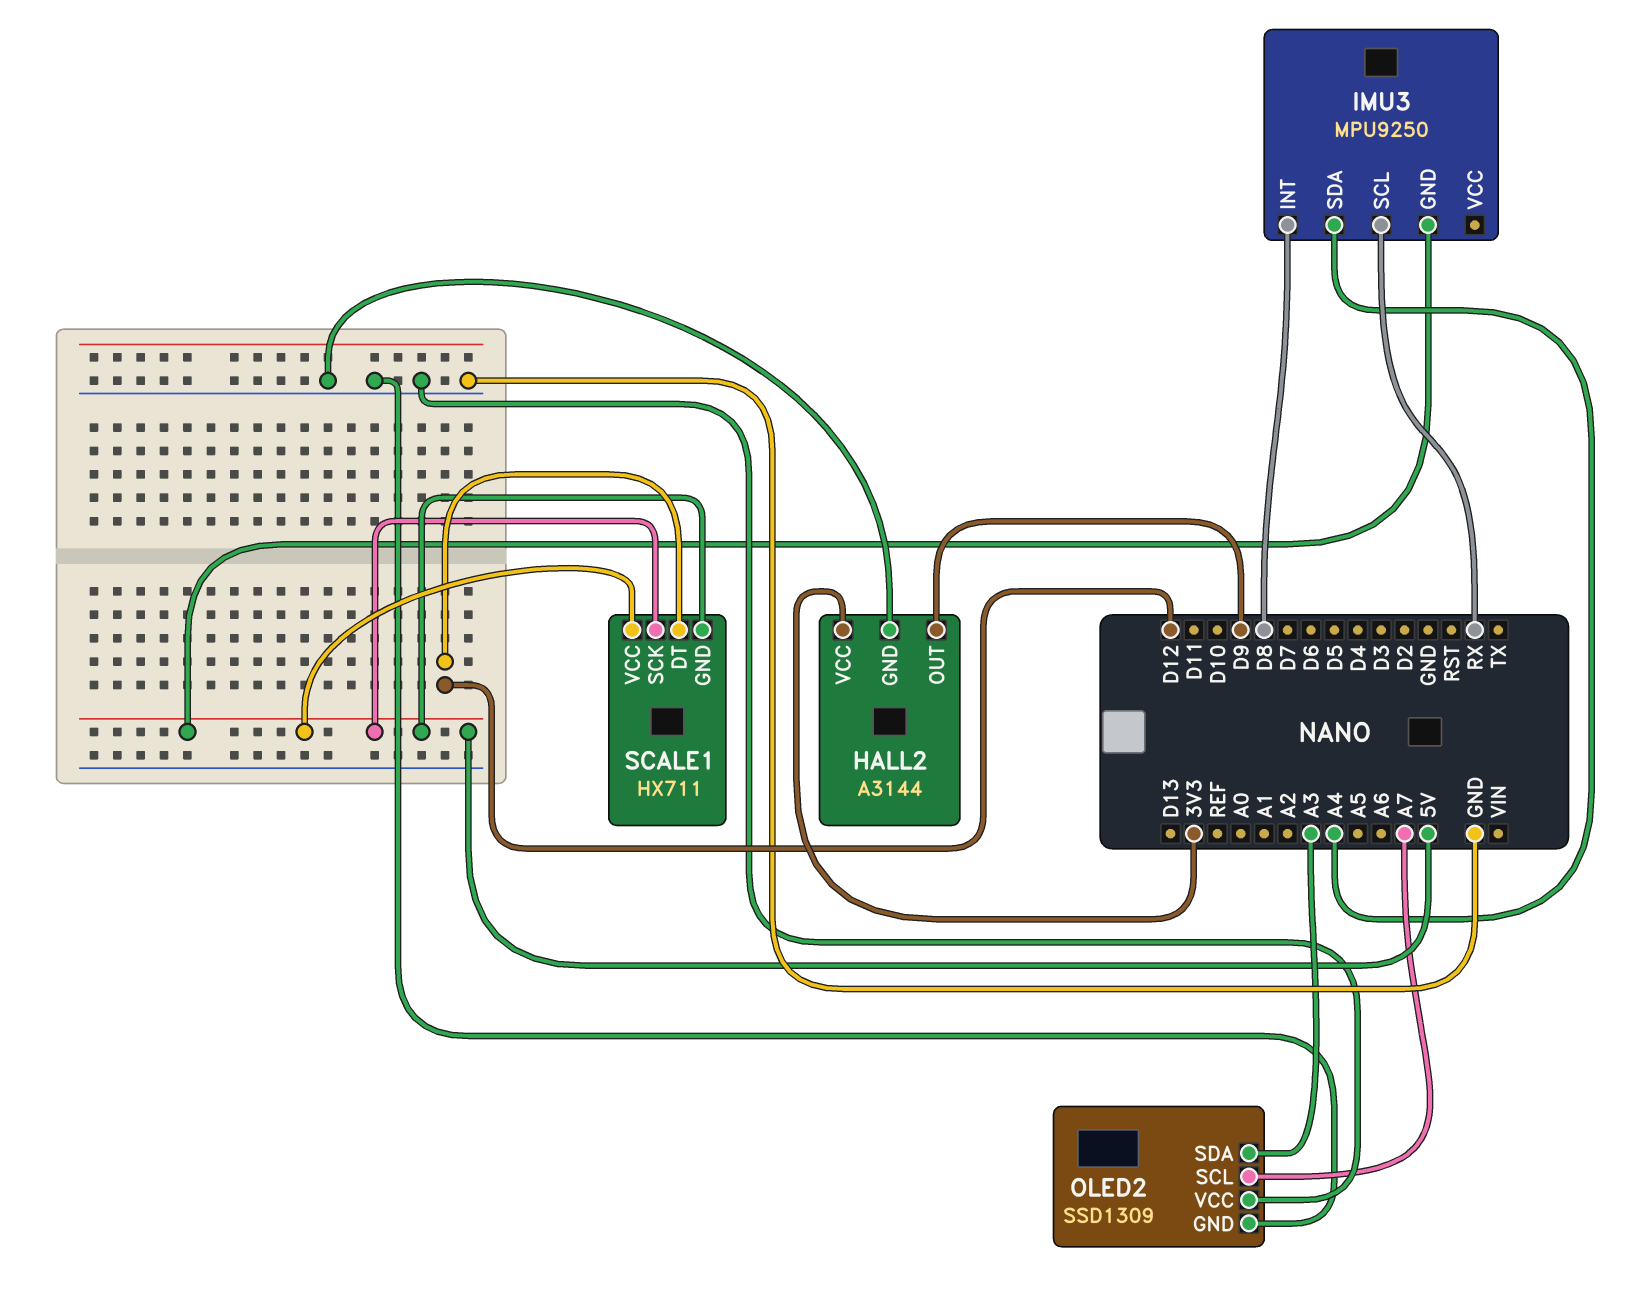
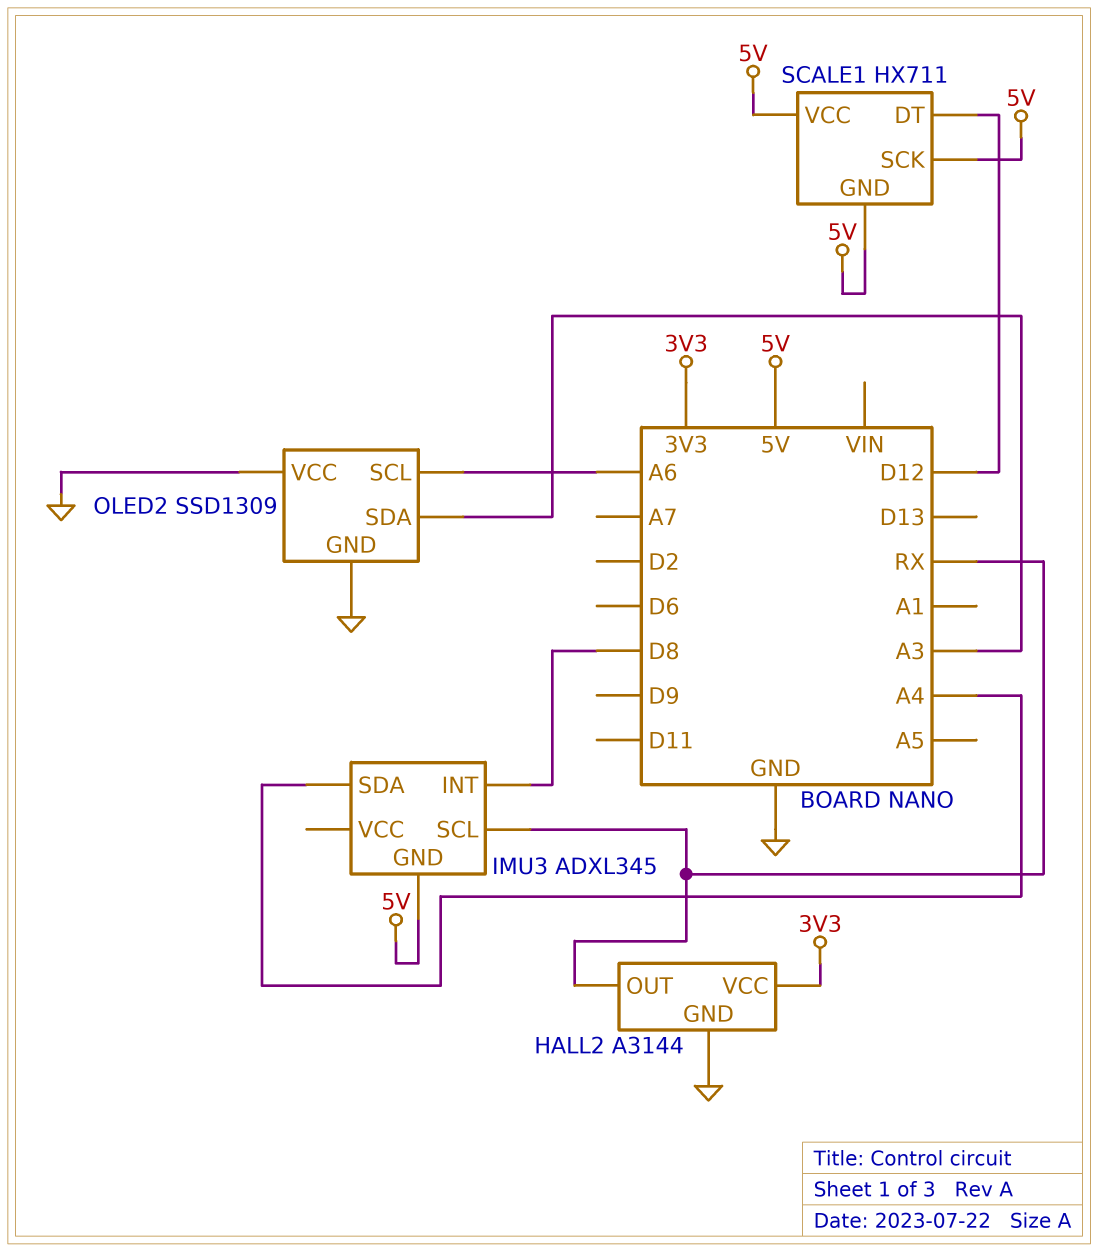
HALL2 pin OUT: D9 -> RX
IMU3: MPU9250 -> ADXL345
OLED2 pin SCL: A7 -> A6

